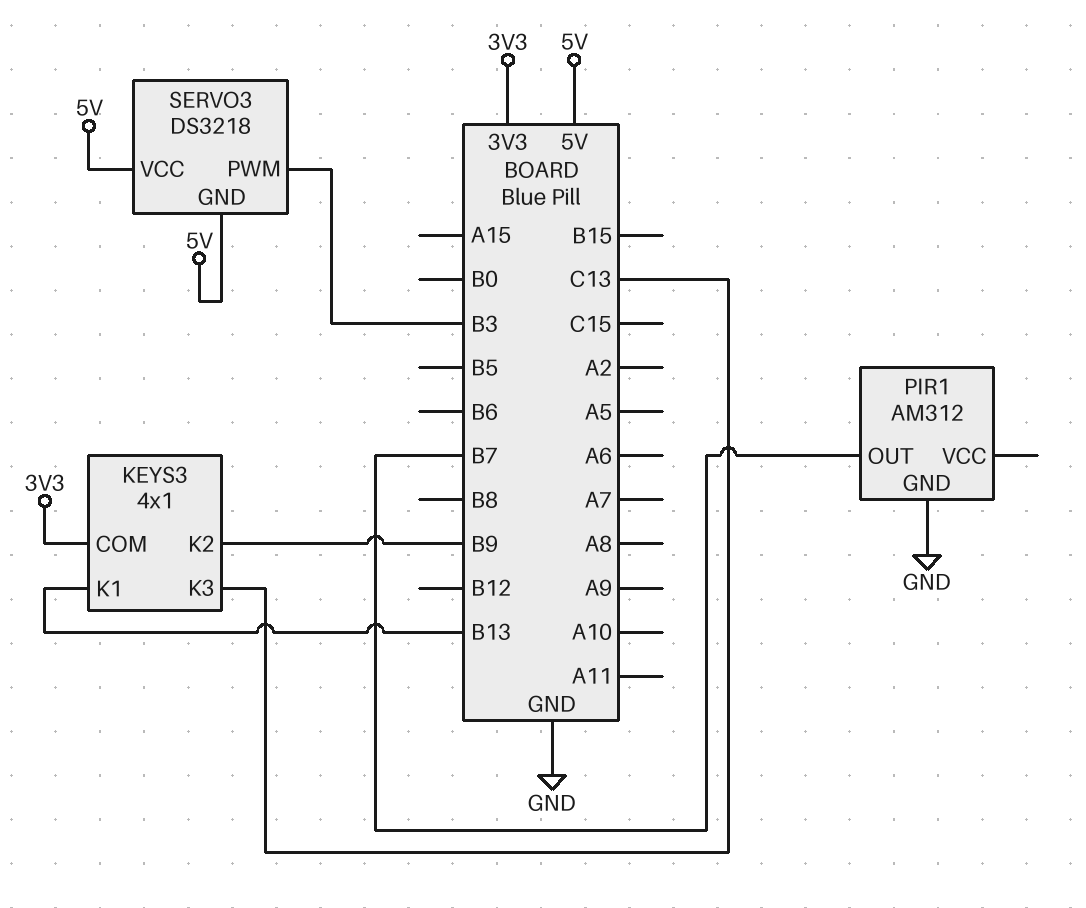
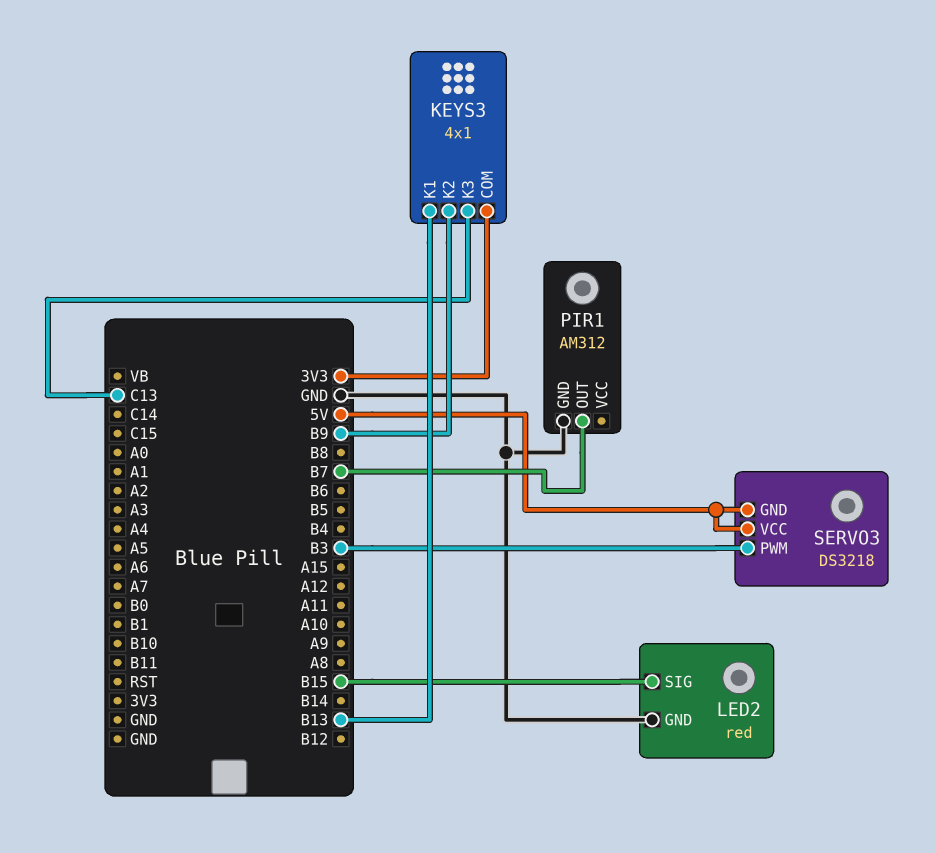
LED2: none -> red
LED2 pin GND: none -> GND
LED2 pin SIG: none -> B15

